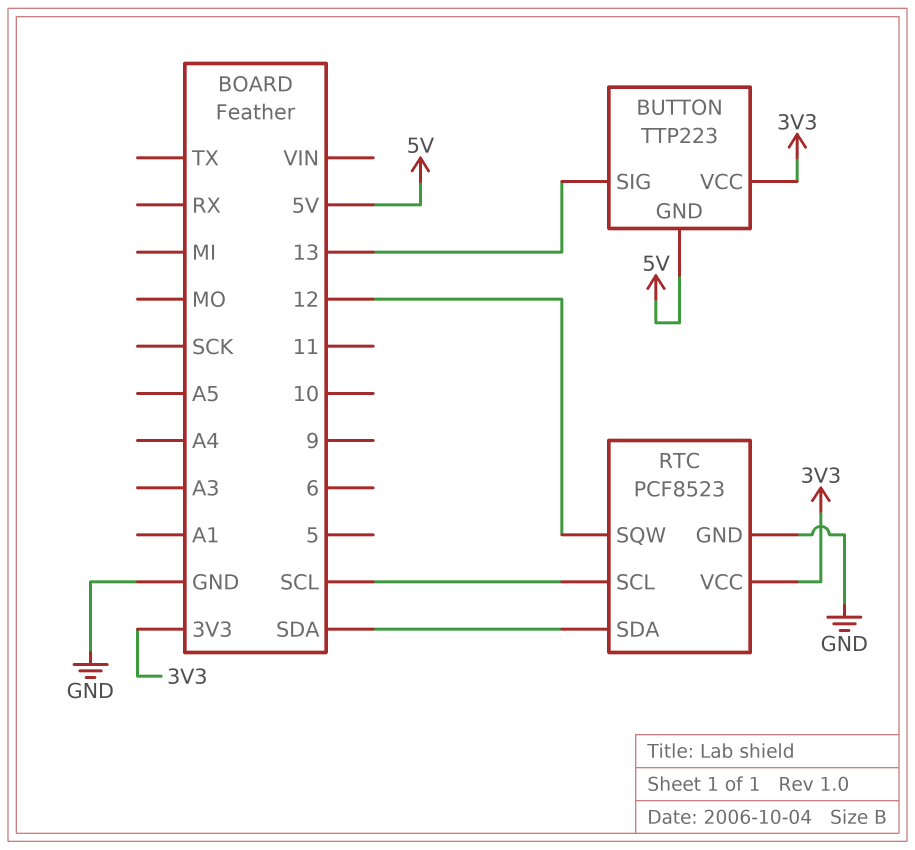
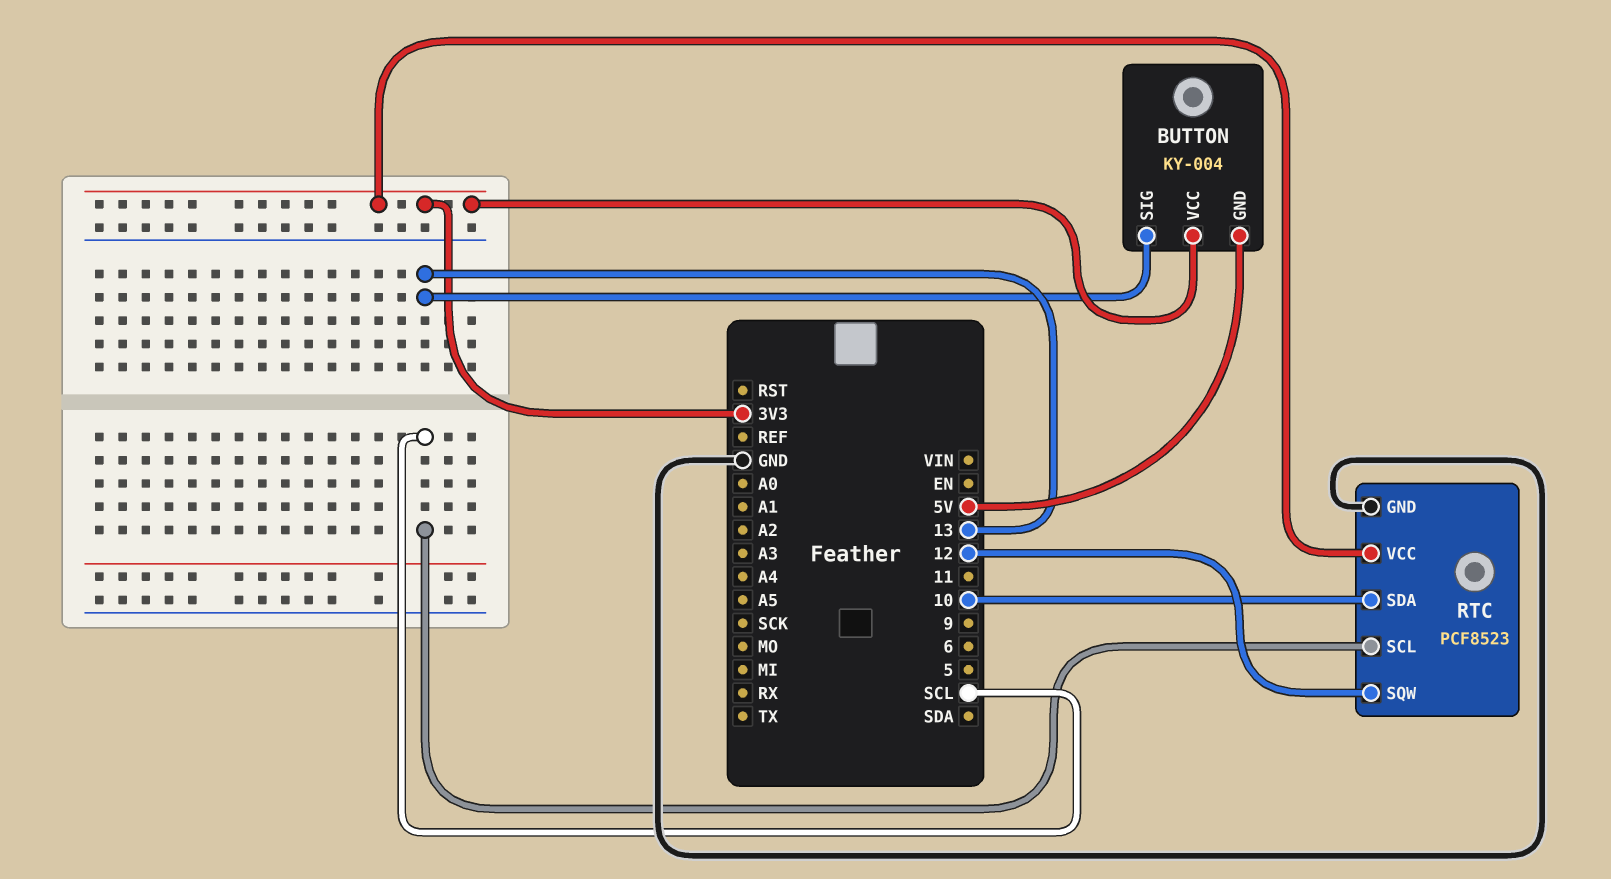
BUTTON: TTP223 -> KY-004
RTC pin SDA: SDA -> 10

